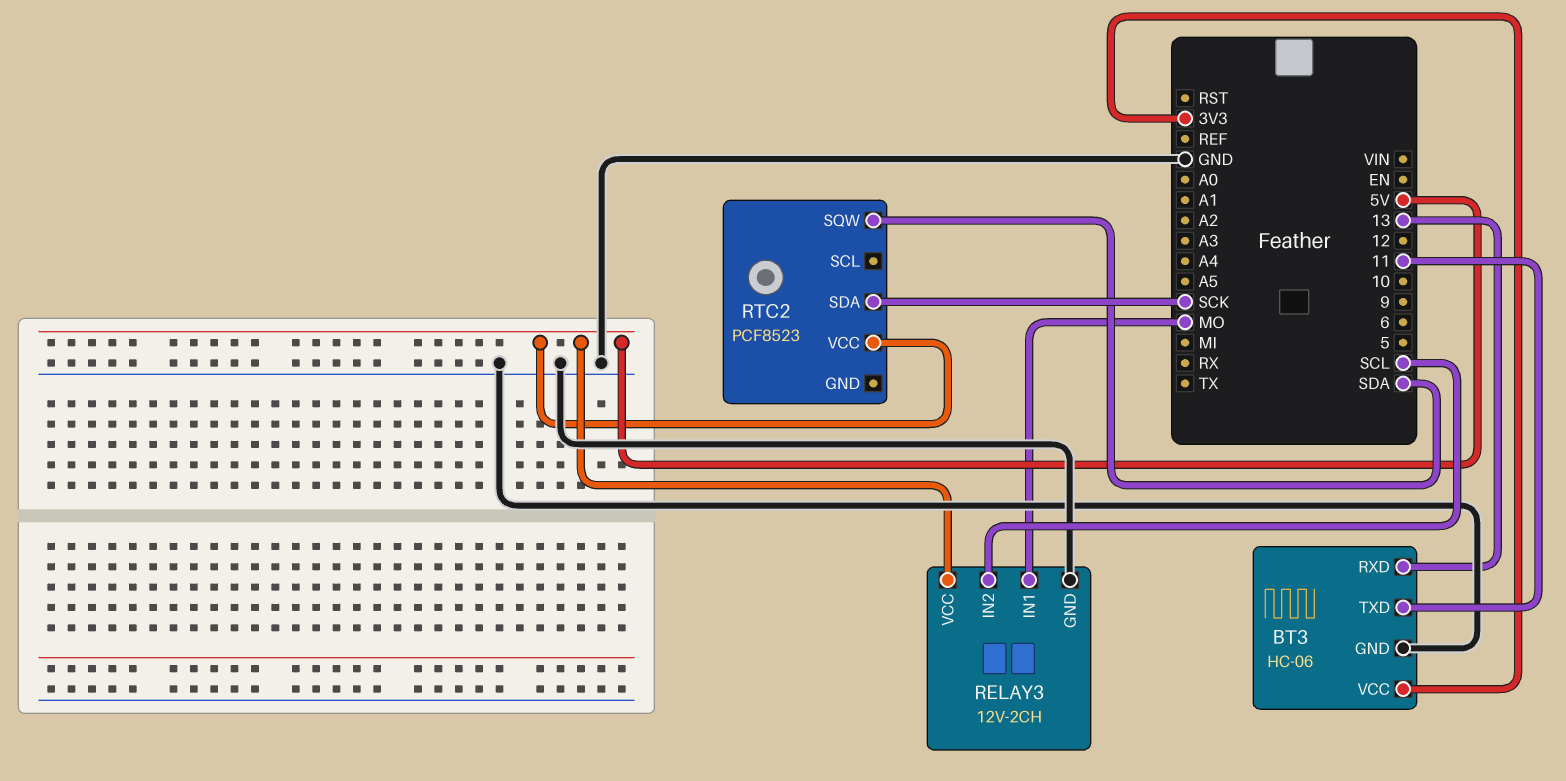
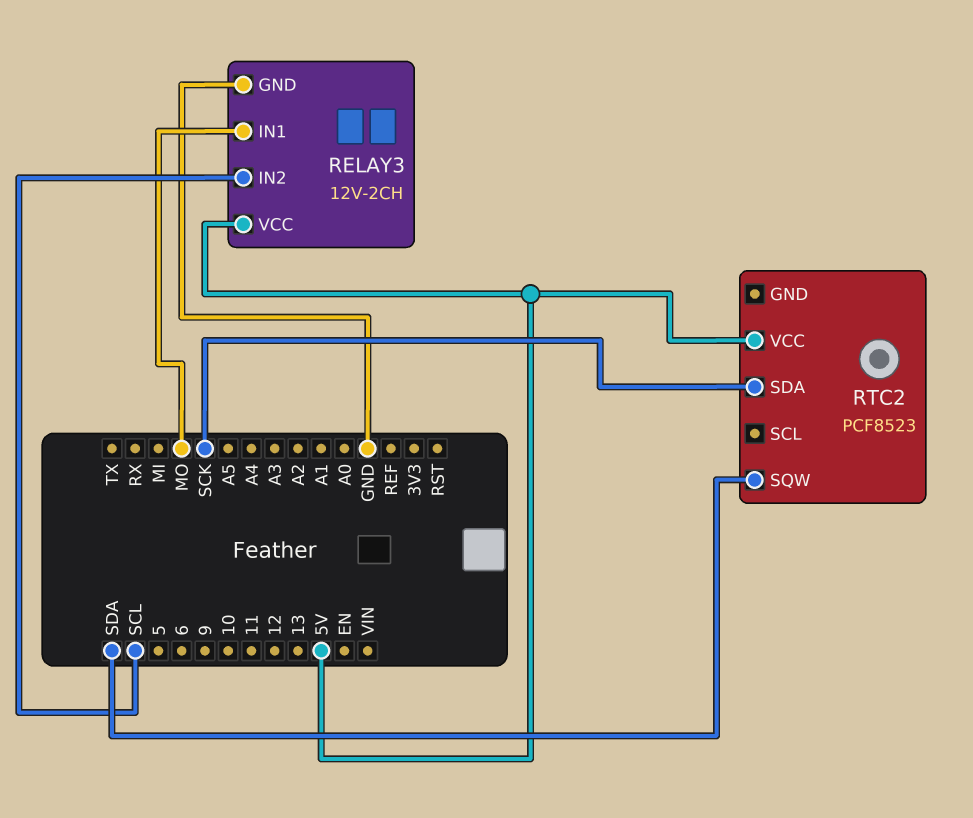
BT3: HC-06 -> none
BT3 pin GND: GND -> none
BT3 pin RXD: 13 -> none
BT3 pin TXD: 11 -> none
BT3 pin VCC: 3V3 -> none

